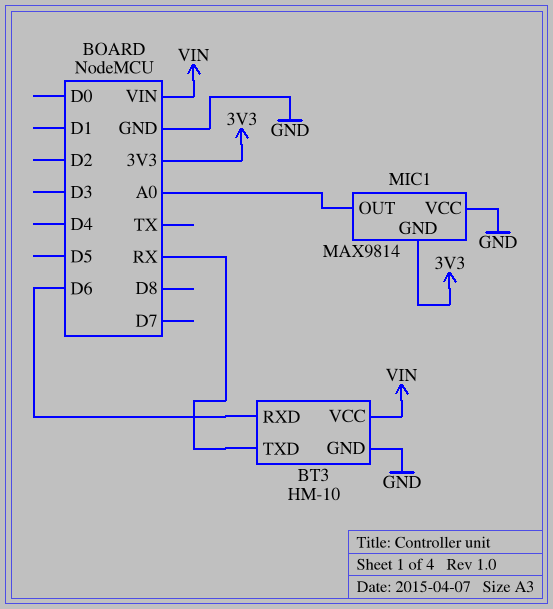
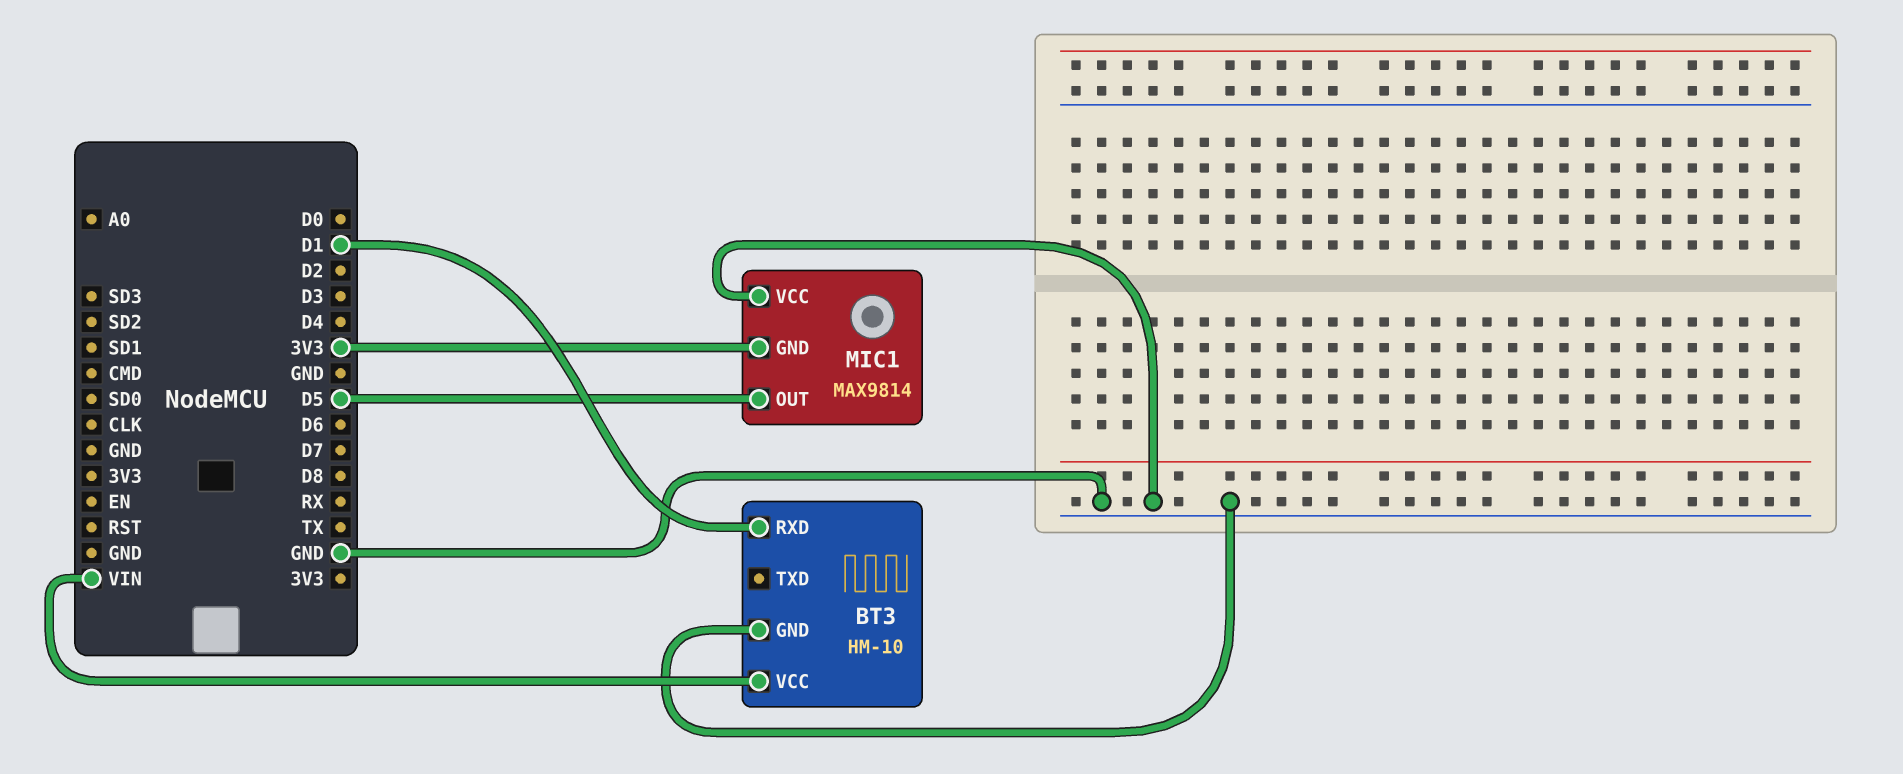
BT3 pin RXD: D6 -> D1
BT3 pin TXD: RX -> none
MIC1 pin OUT: A0 -> D5

